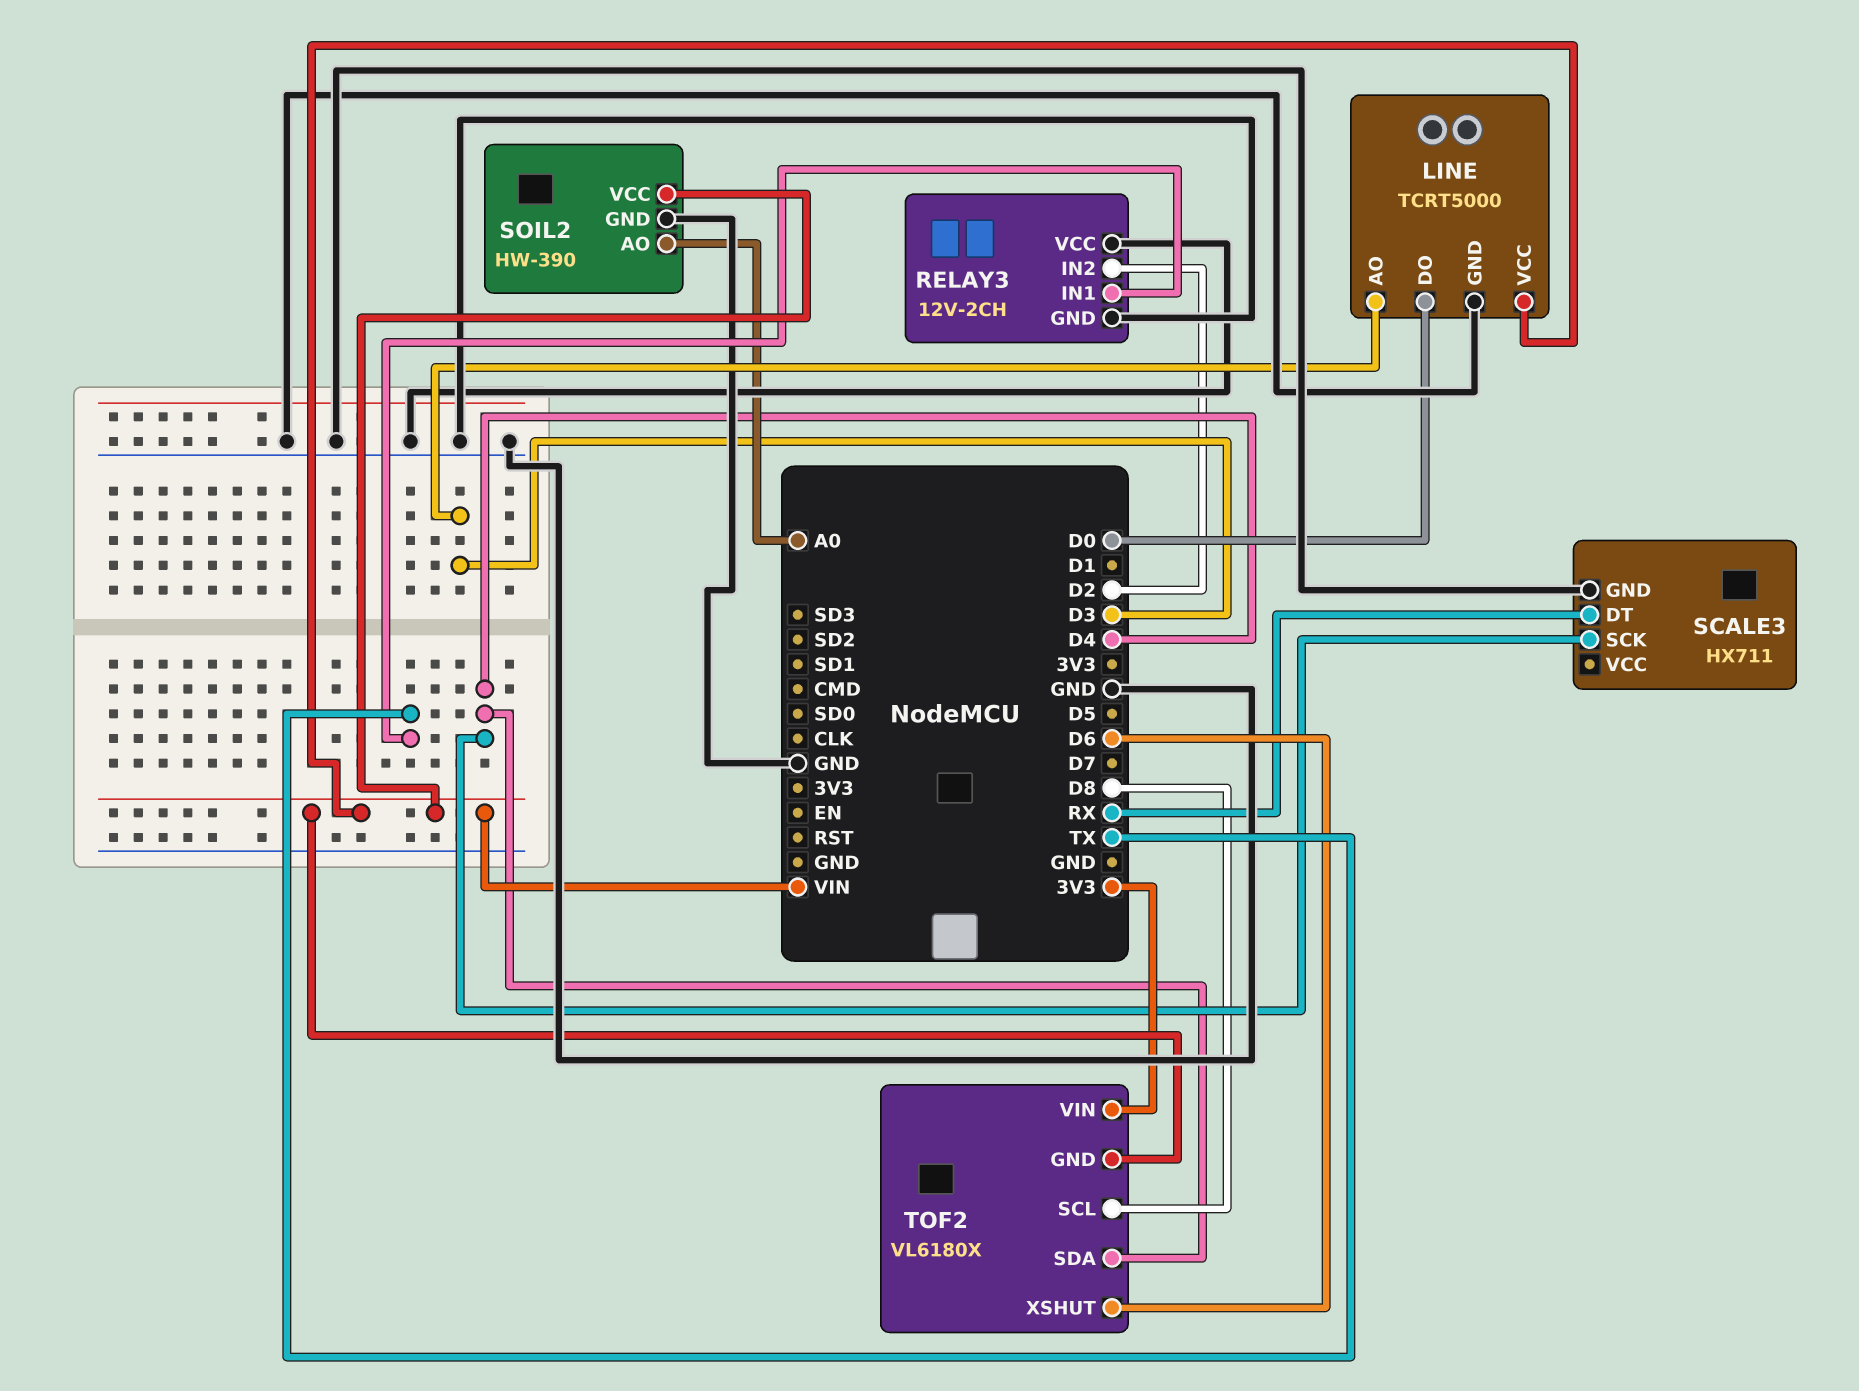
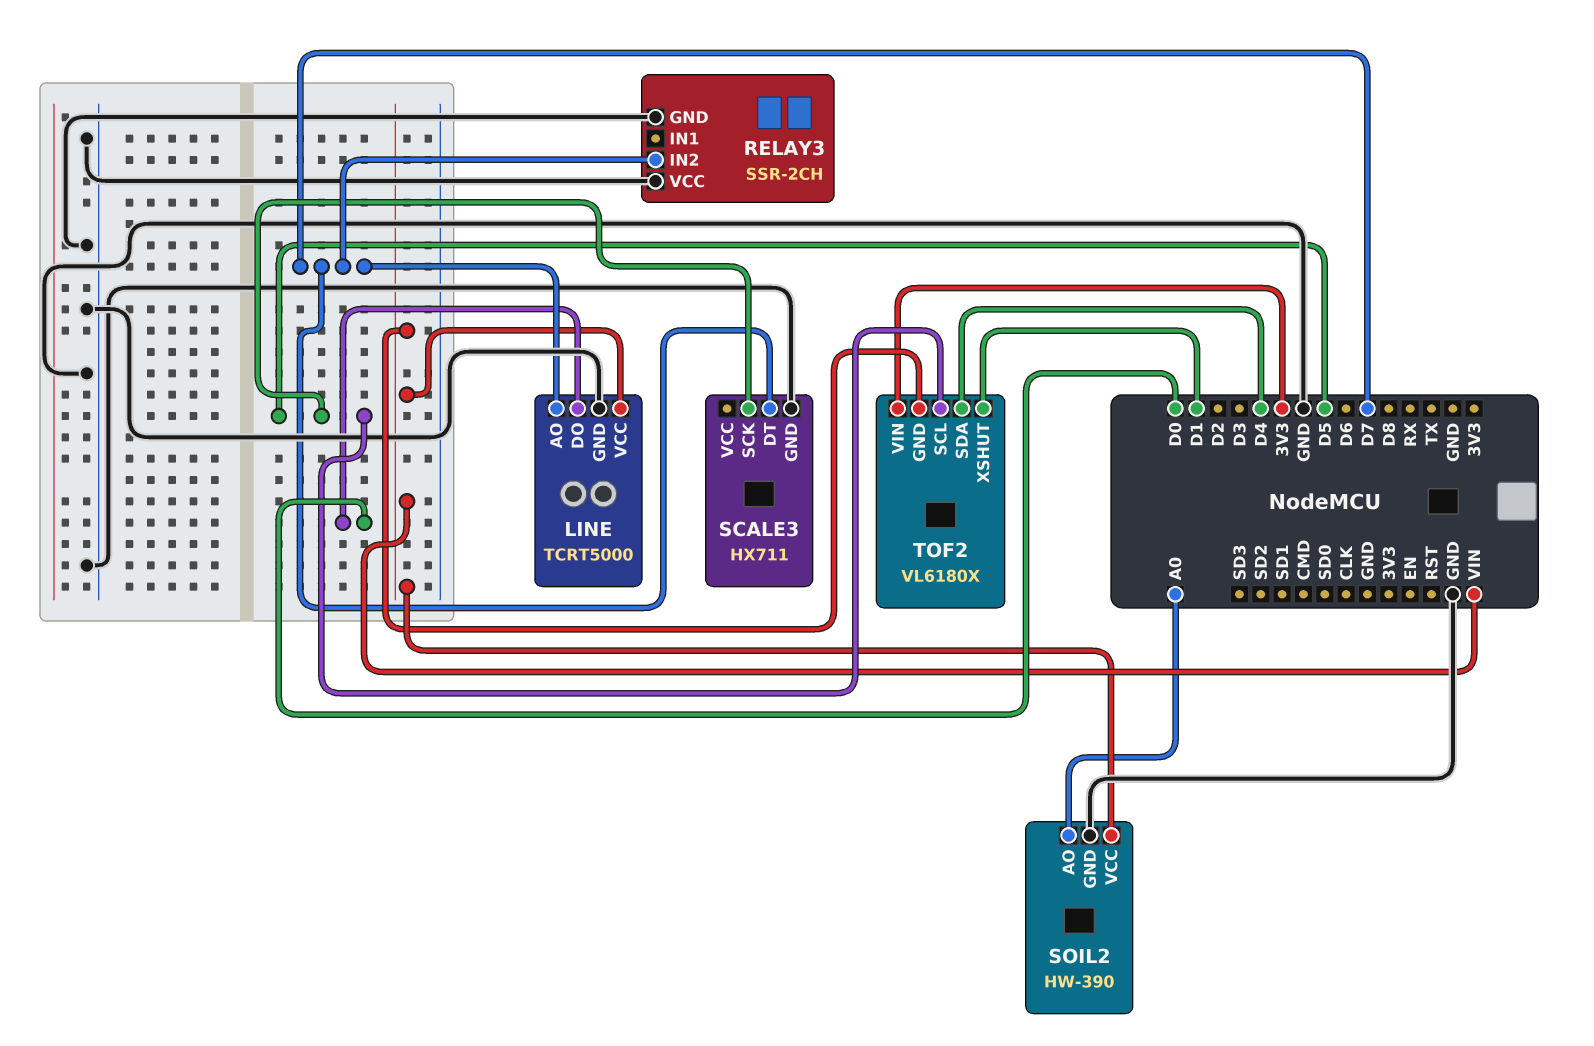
LINE pin AO: D3 -> D7
RELAY3: 12V-2CH -> SSR-2CH
RELAY3 pin IN1: TX -> none
RELAY3 pin IN2: D2 -> D7
SCALE3 pin DT: RX -> D7
SCALE3 pin SCK: D4 -> D5
TOF2 pin SCL: D8 -> D5
TOF2 pin XSHUT: D6 -> D1

